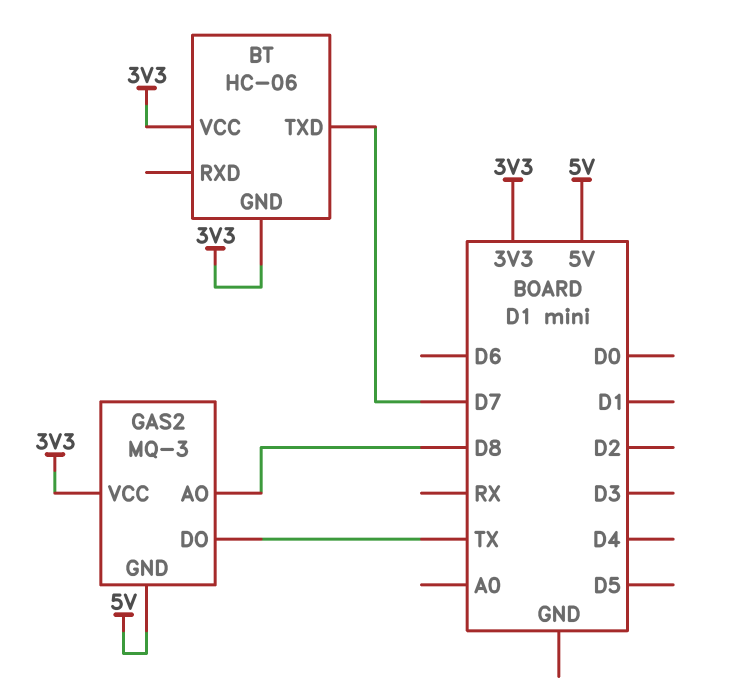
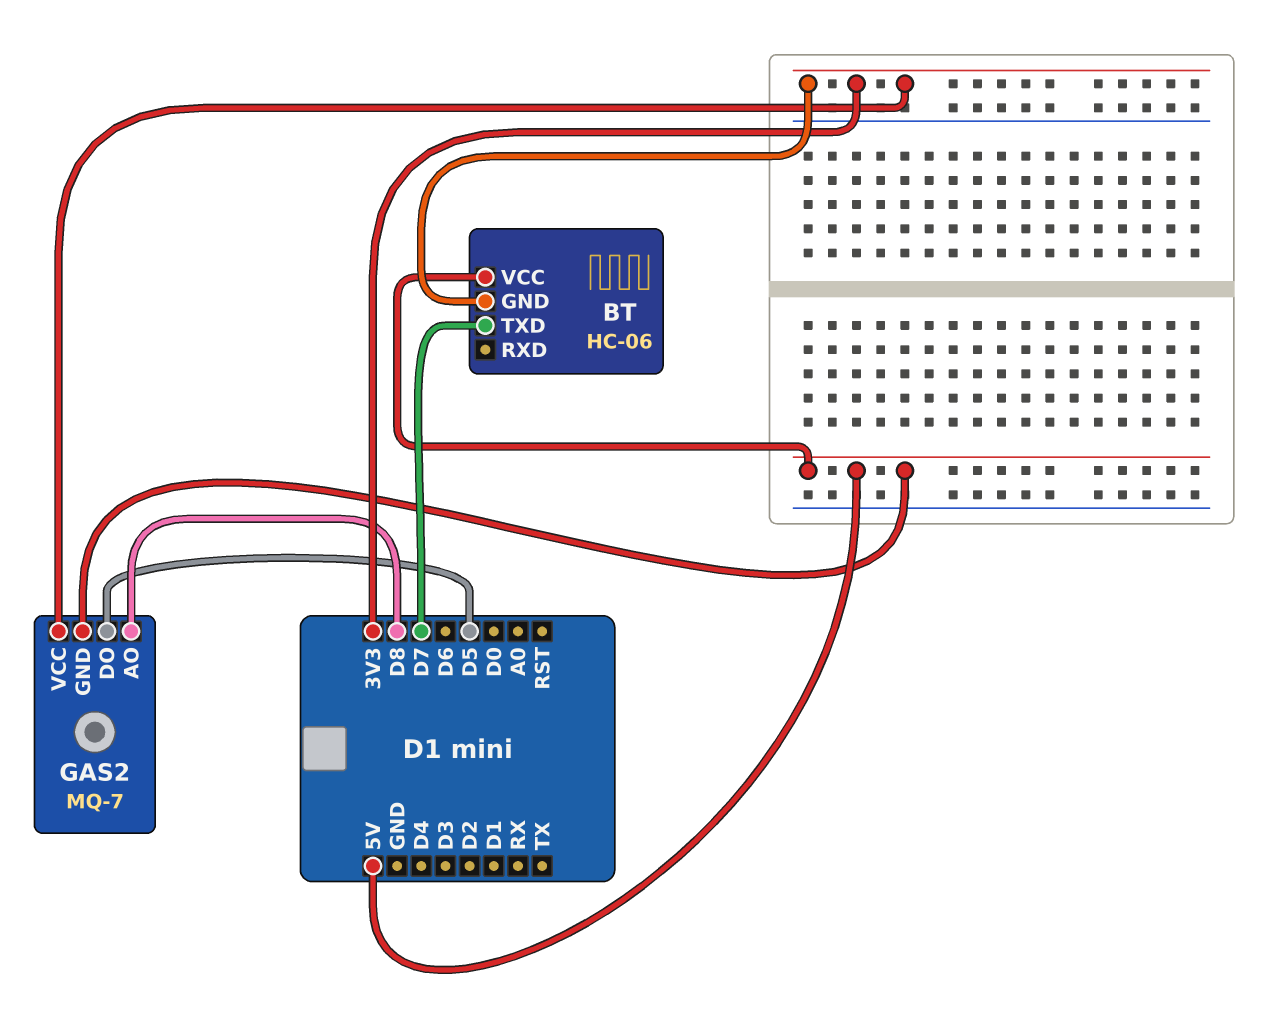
BT pin VCC: 3V3 -> 5V
GAS2: MQ-3 -> MQ-7
GAS2 pin DO: TX -> D5

